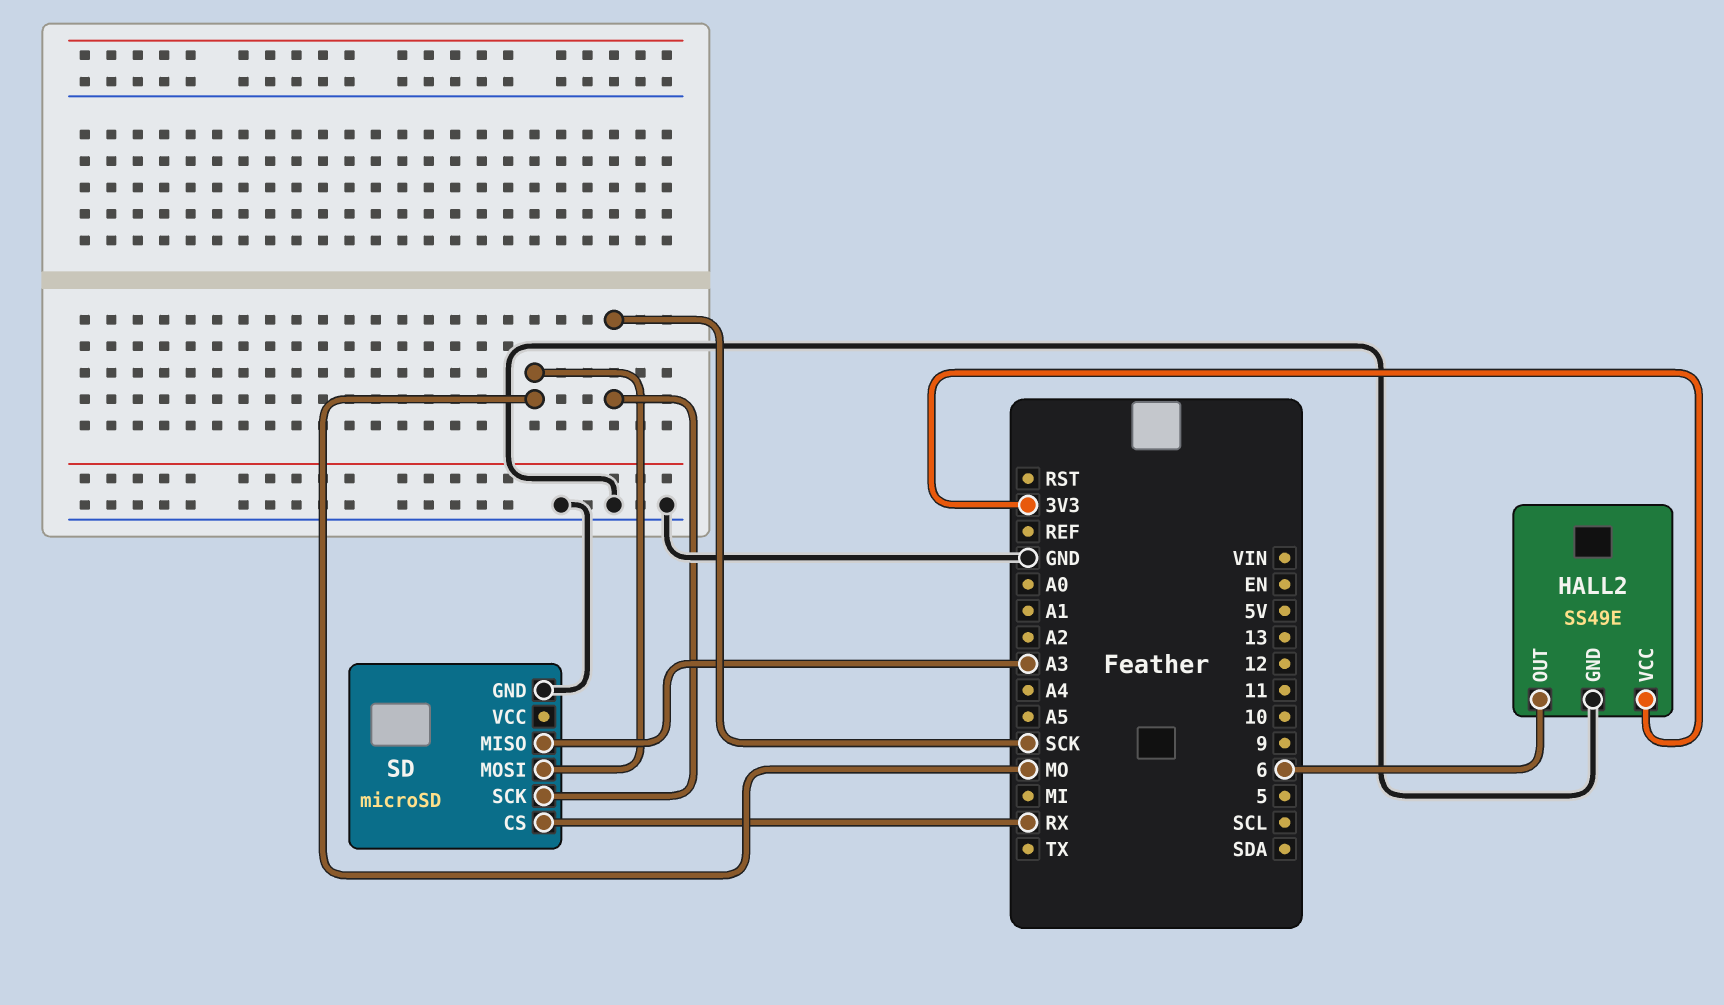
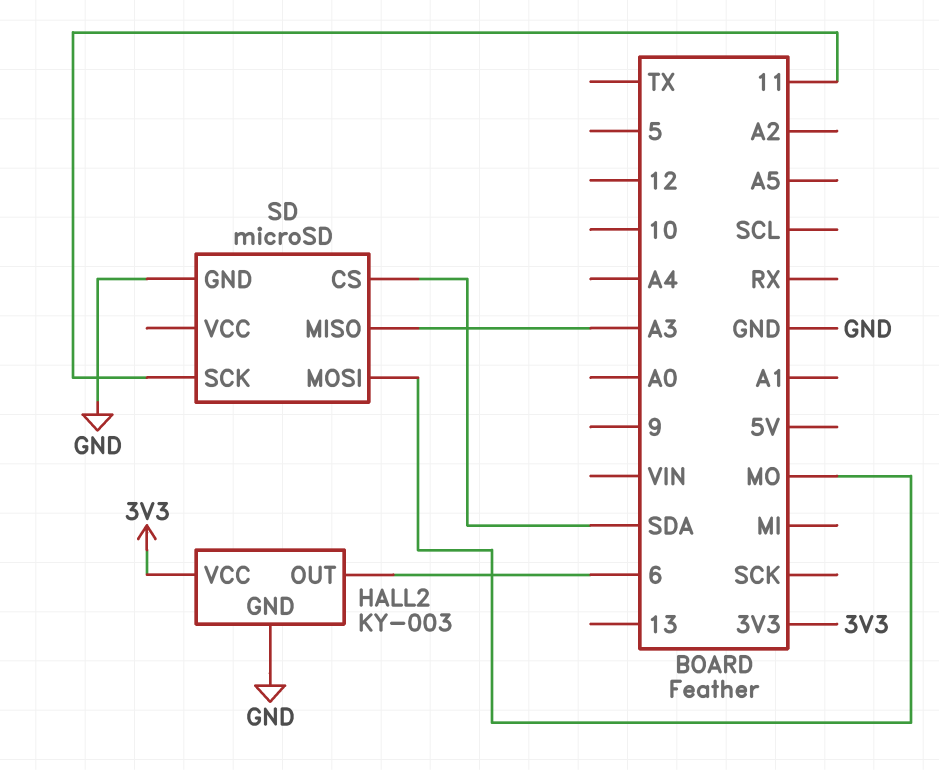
HALL2: SS49E -> KY-003
SD pin CS: RX -> SDA
SD pin SCK: SCK -> 11

